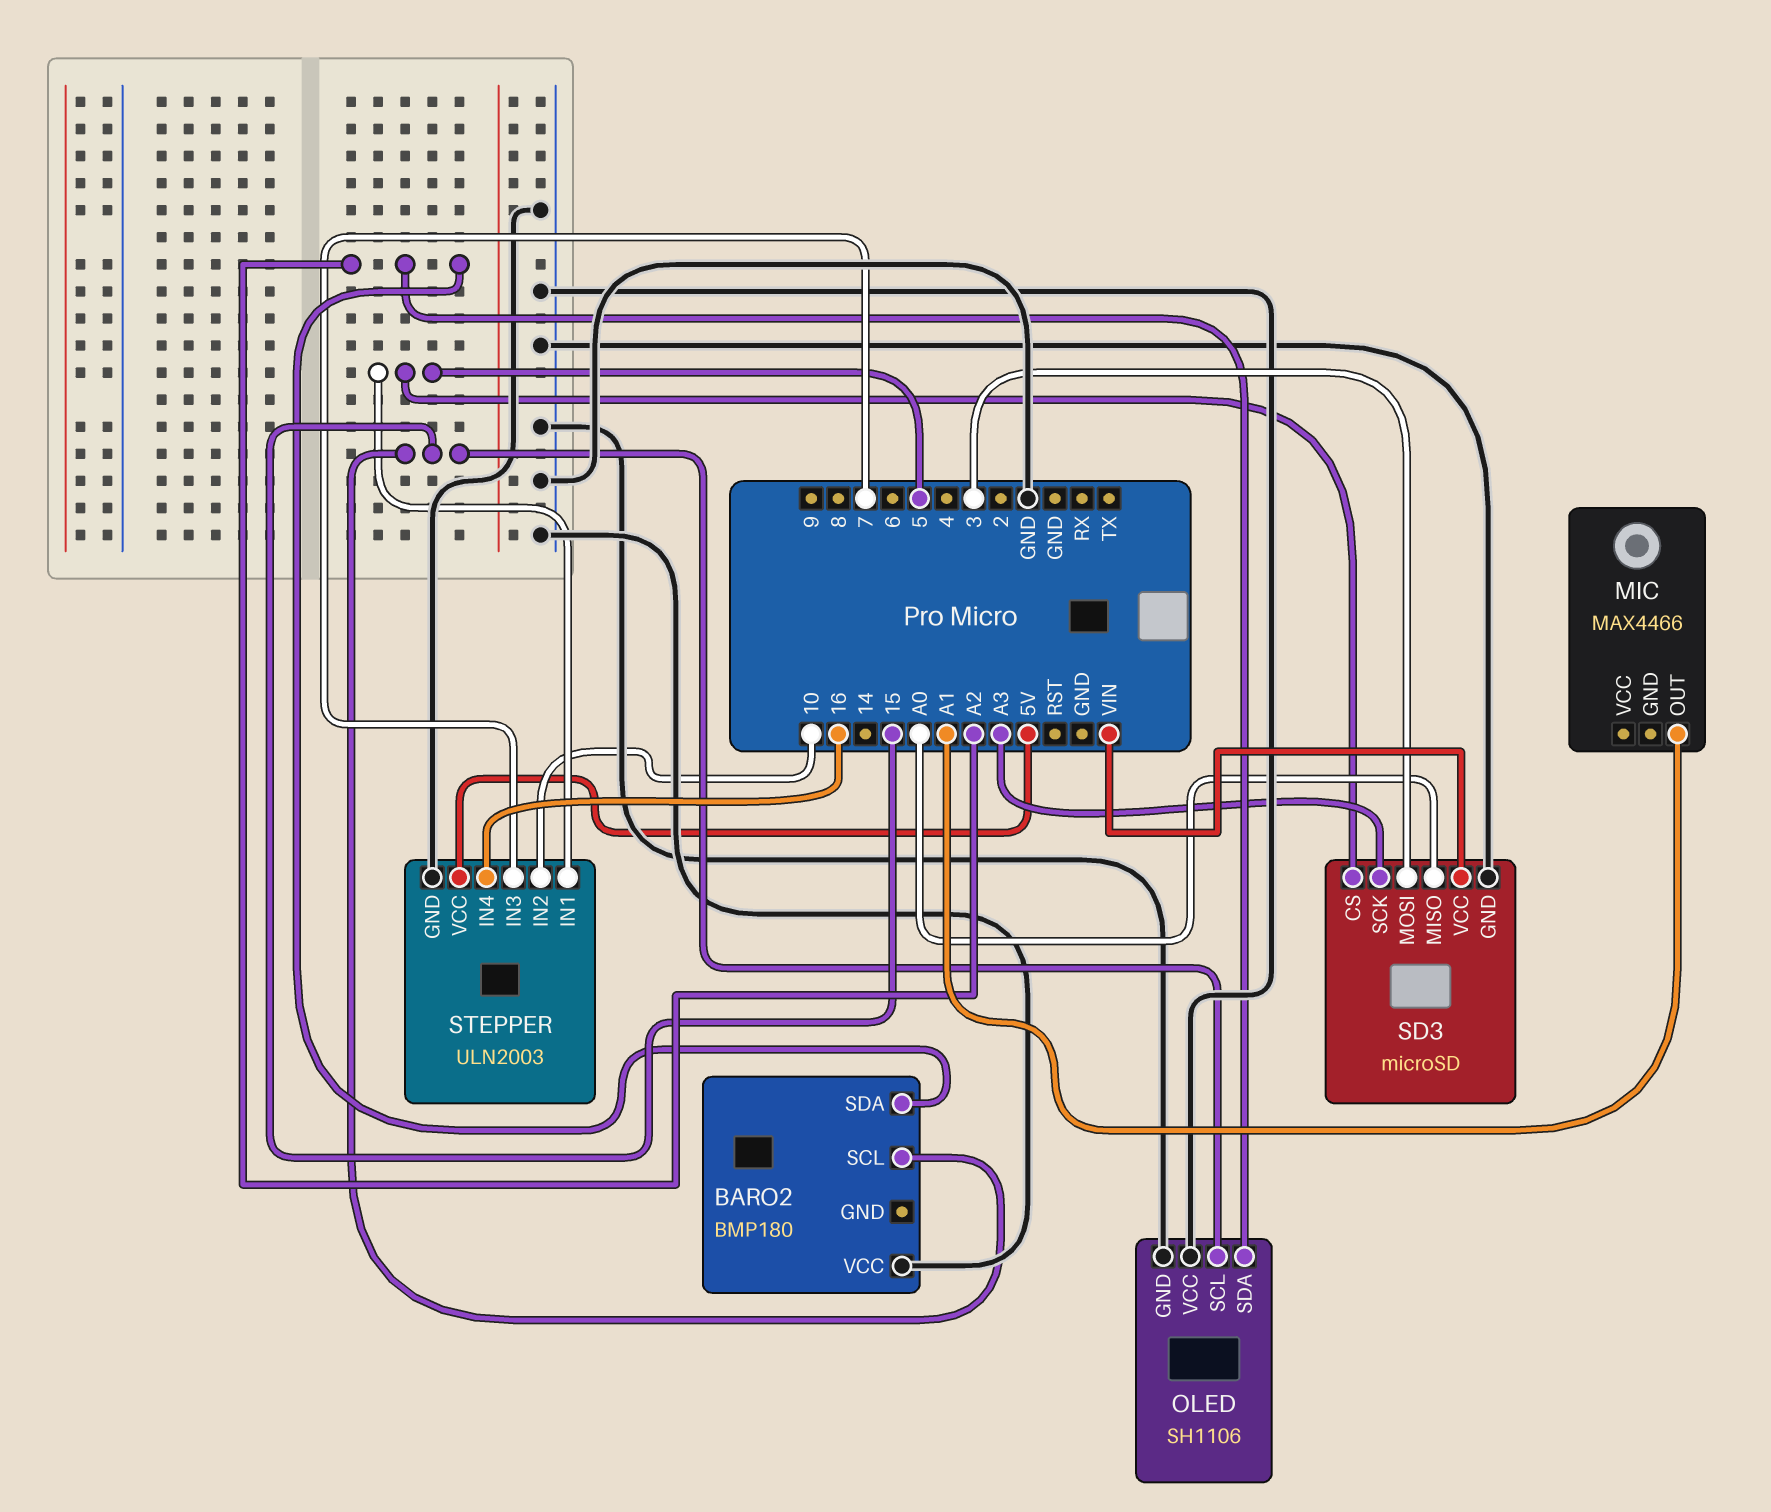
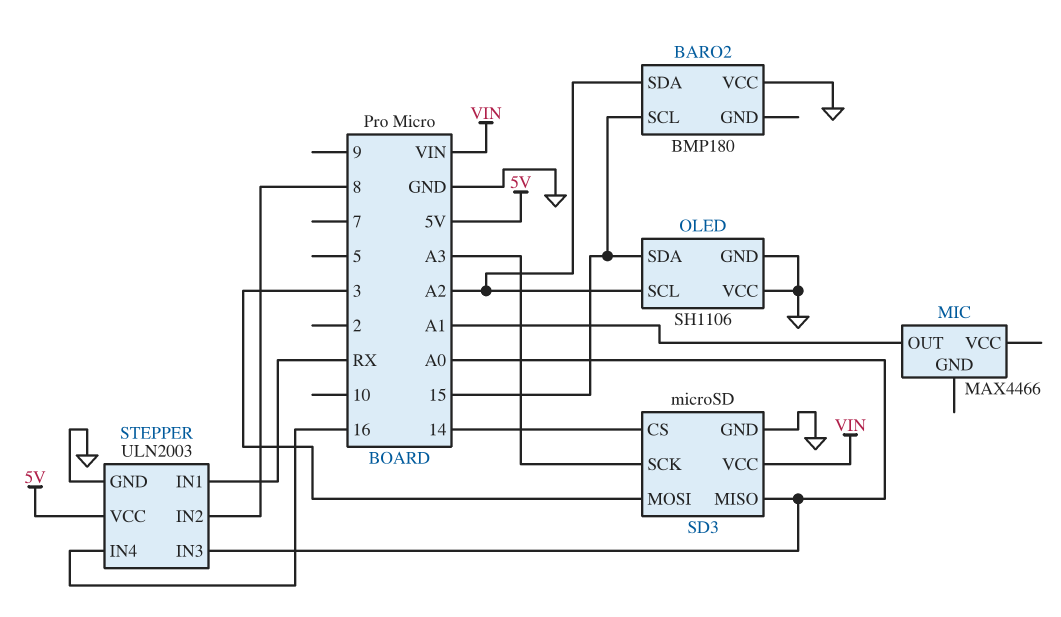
OLED pin SCL: 15 -> A2
OLED pin SDA: A2 -> 15
SD3 pin CS: 5 -> 14
STEPPER pin IN1: 5 -> RX
STEPPER pin IN2: 10 -> 8
STEPPER pin IN3: 7 -> A0

